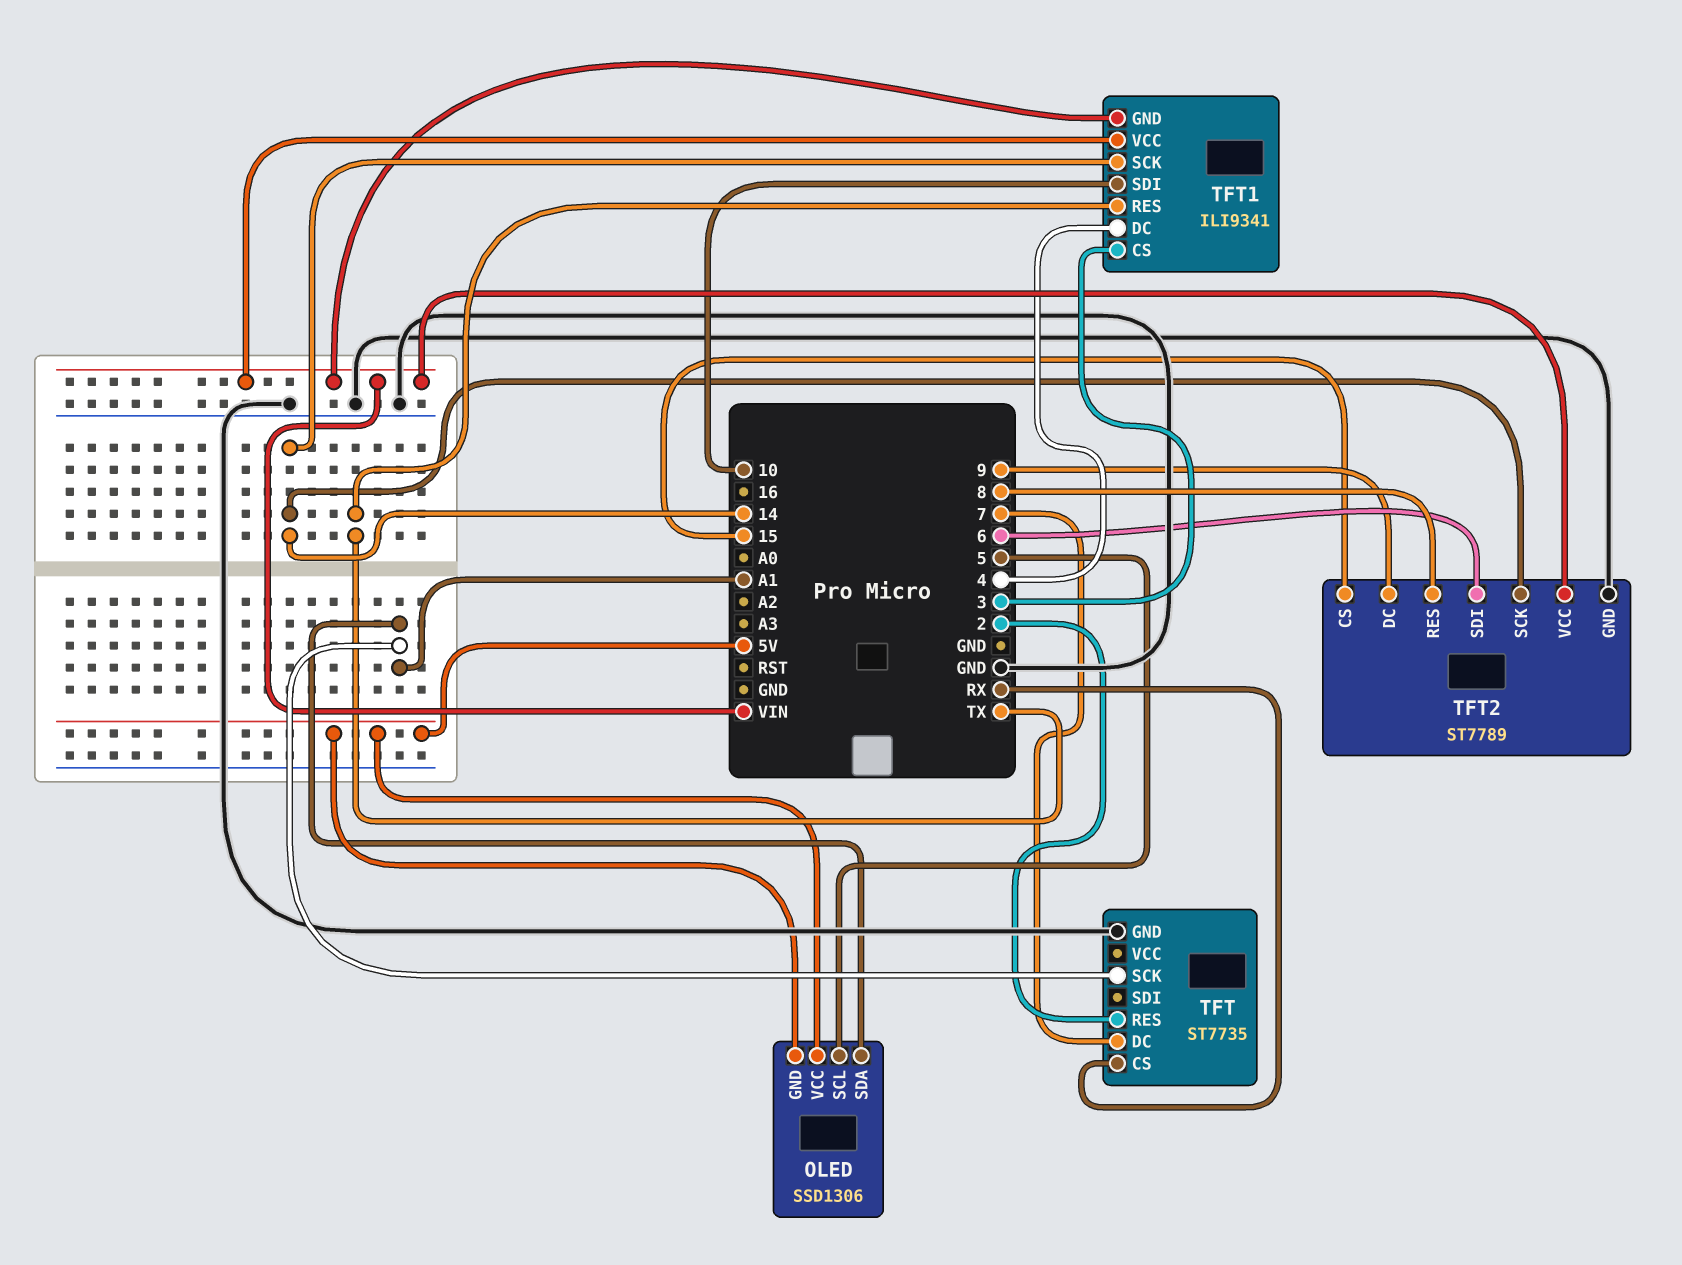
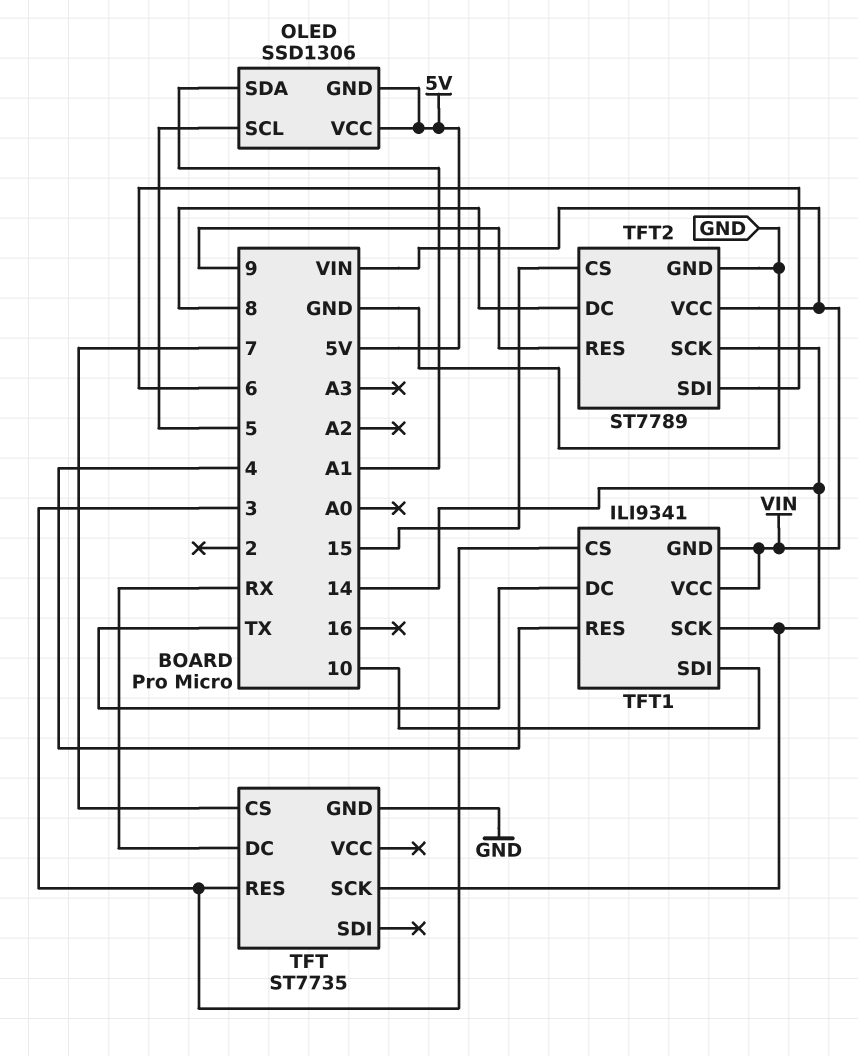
TFT pin CS: RX -> 7
TFT pin DC: 7 -> RX
TFT pin RES: 2 -> 3
TFT pin SCK: A1 -> 14
TFT1 pin DC: 4 -> TX
TFT1 pin RES: TX -> 4
TFT2 pin DC: 9 -> 8
TFT2 pin RES: 8 -> 9

